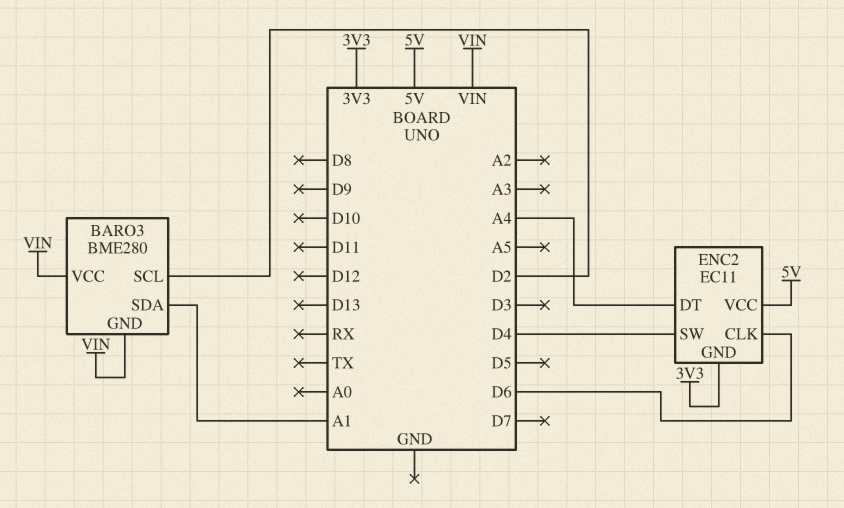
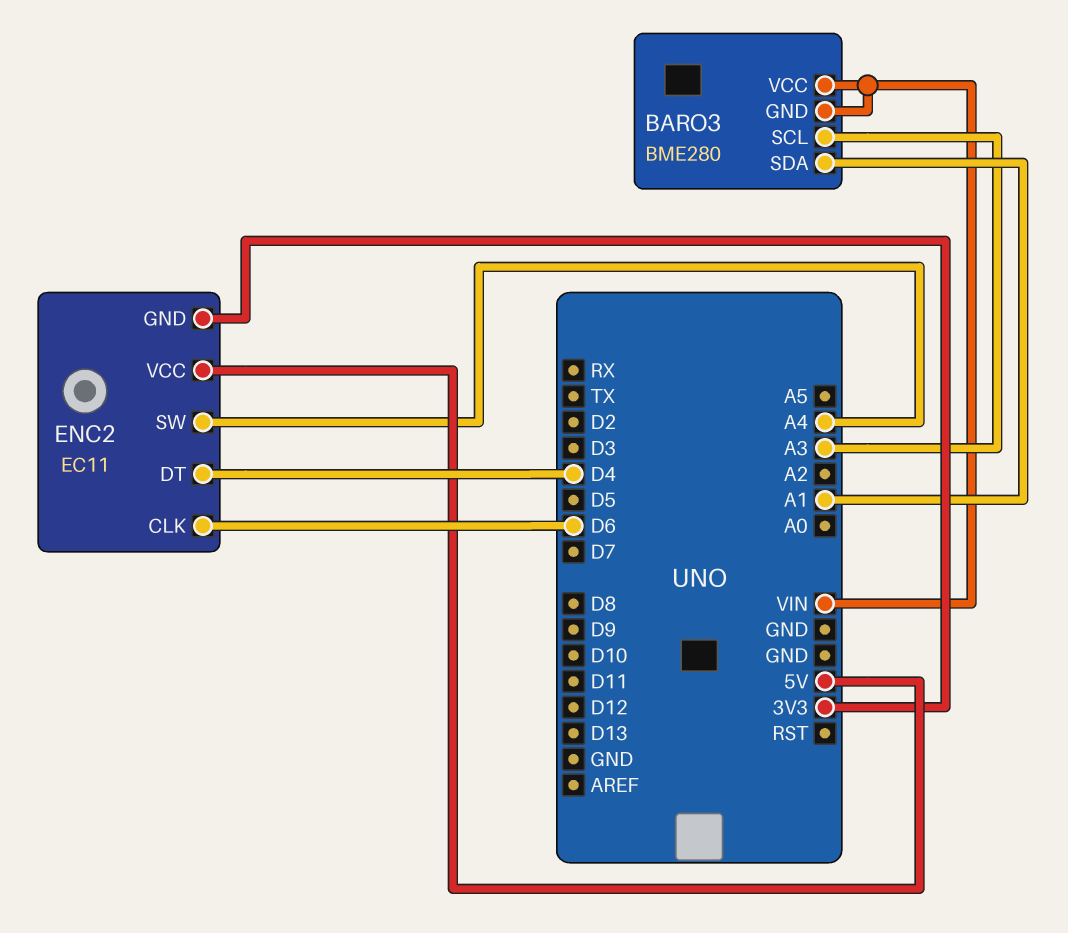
BARO3 pin SCL: D2 -> A3
ENC2 pin DT: A4 -> D4
ENC2 pin SW: D4 -> A4

